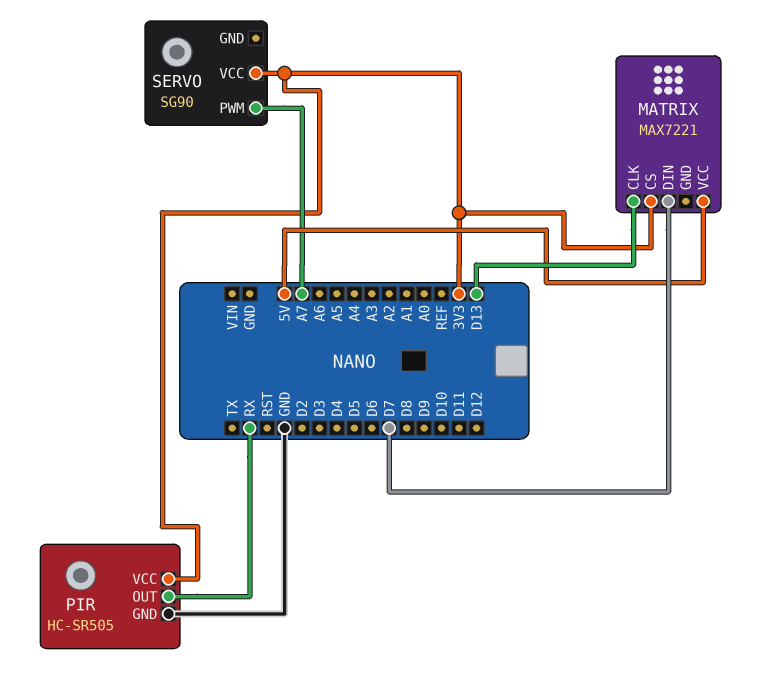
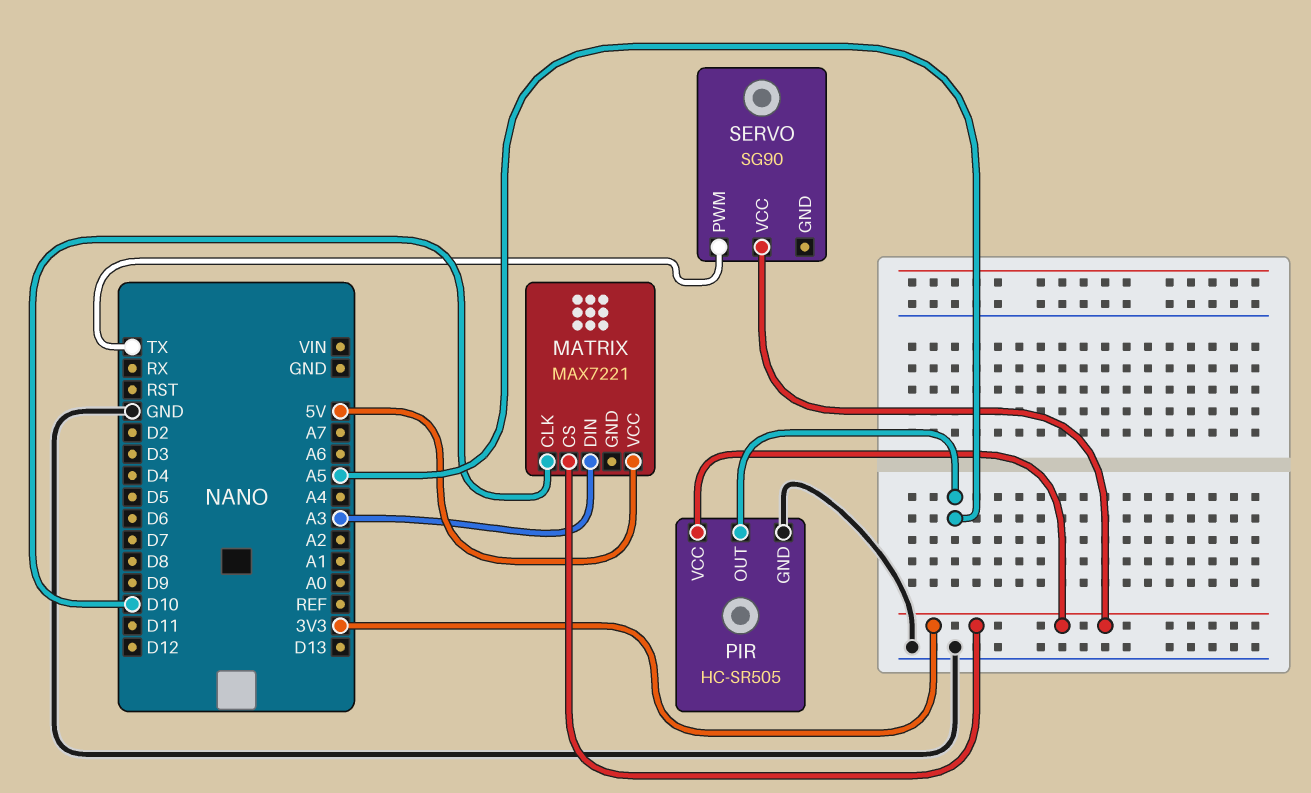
MATRIX pin CLK: D13 -> D10
MATRIX pin DIN: D7 -> A3
PIR pin OUT: RX -> A5
SERVO pin PWM: A7 -> TX

